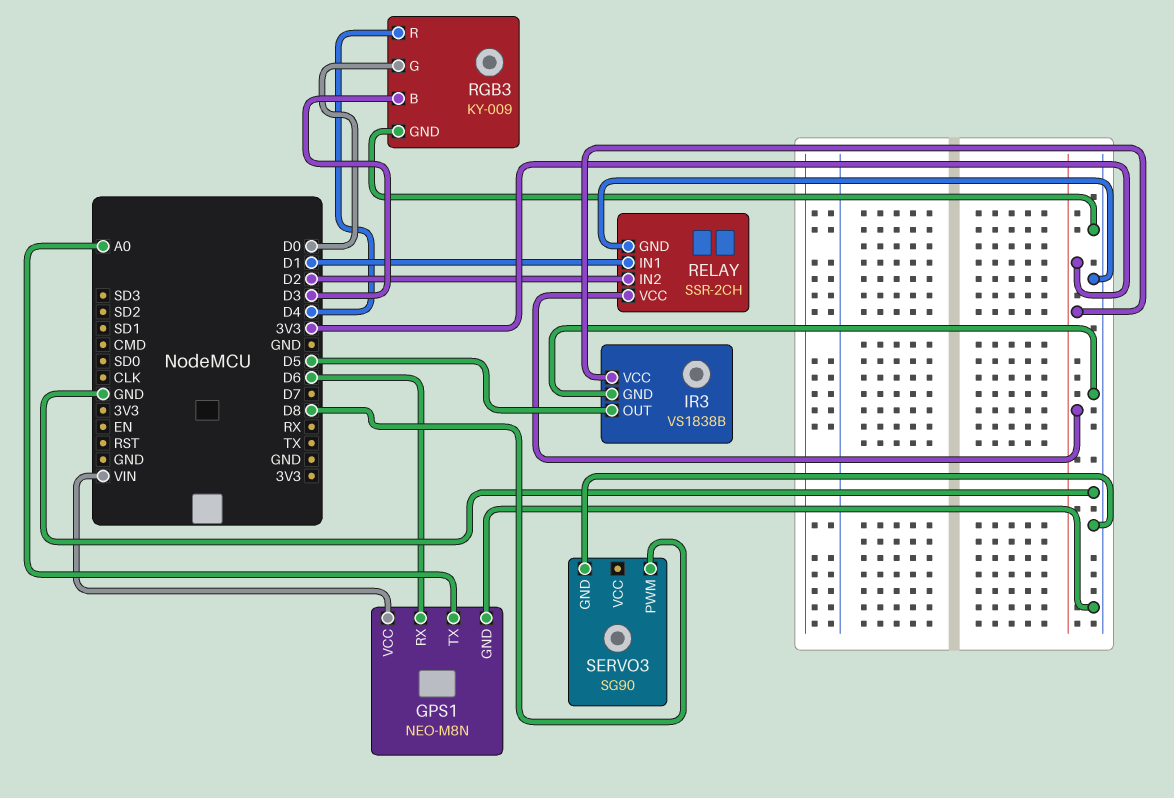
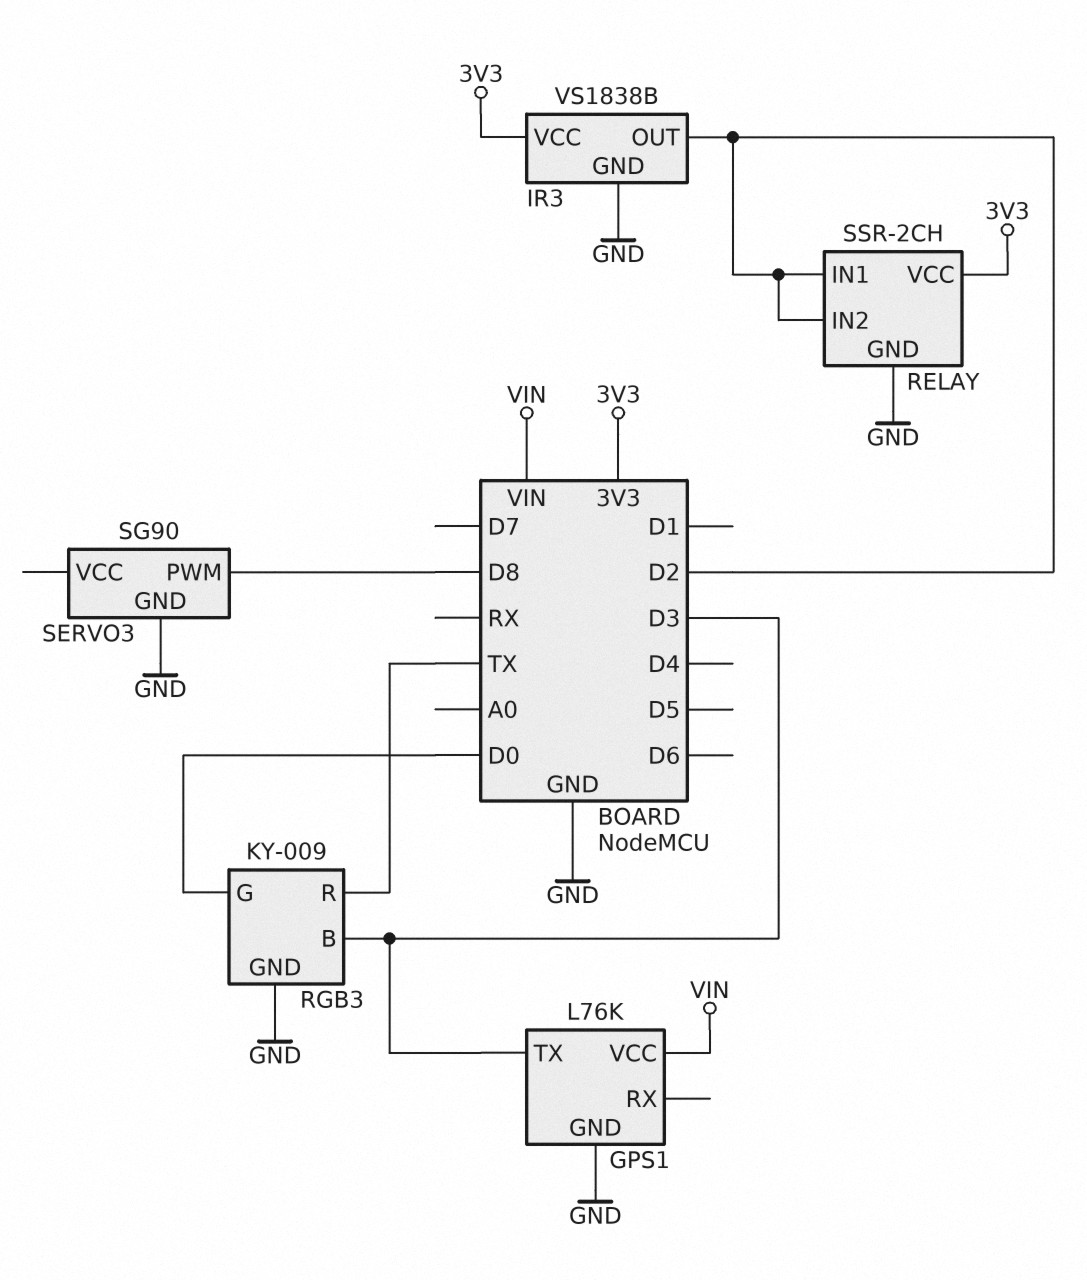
GPS1: NEO-M8N -> L76K
GPS1 pin RX: D6 -> none
GPS1 pin TX: A0 -> D3
IR3 pin OUT: D5 -> D2
RELAY pin IN1: D1 -> D2
RGB3 pin R: D4 -> TX

